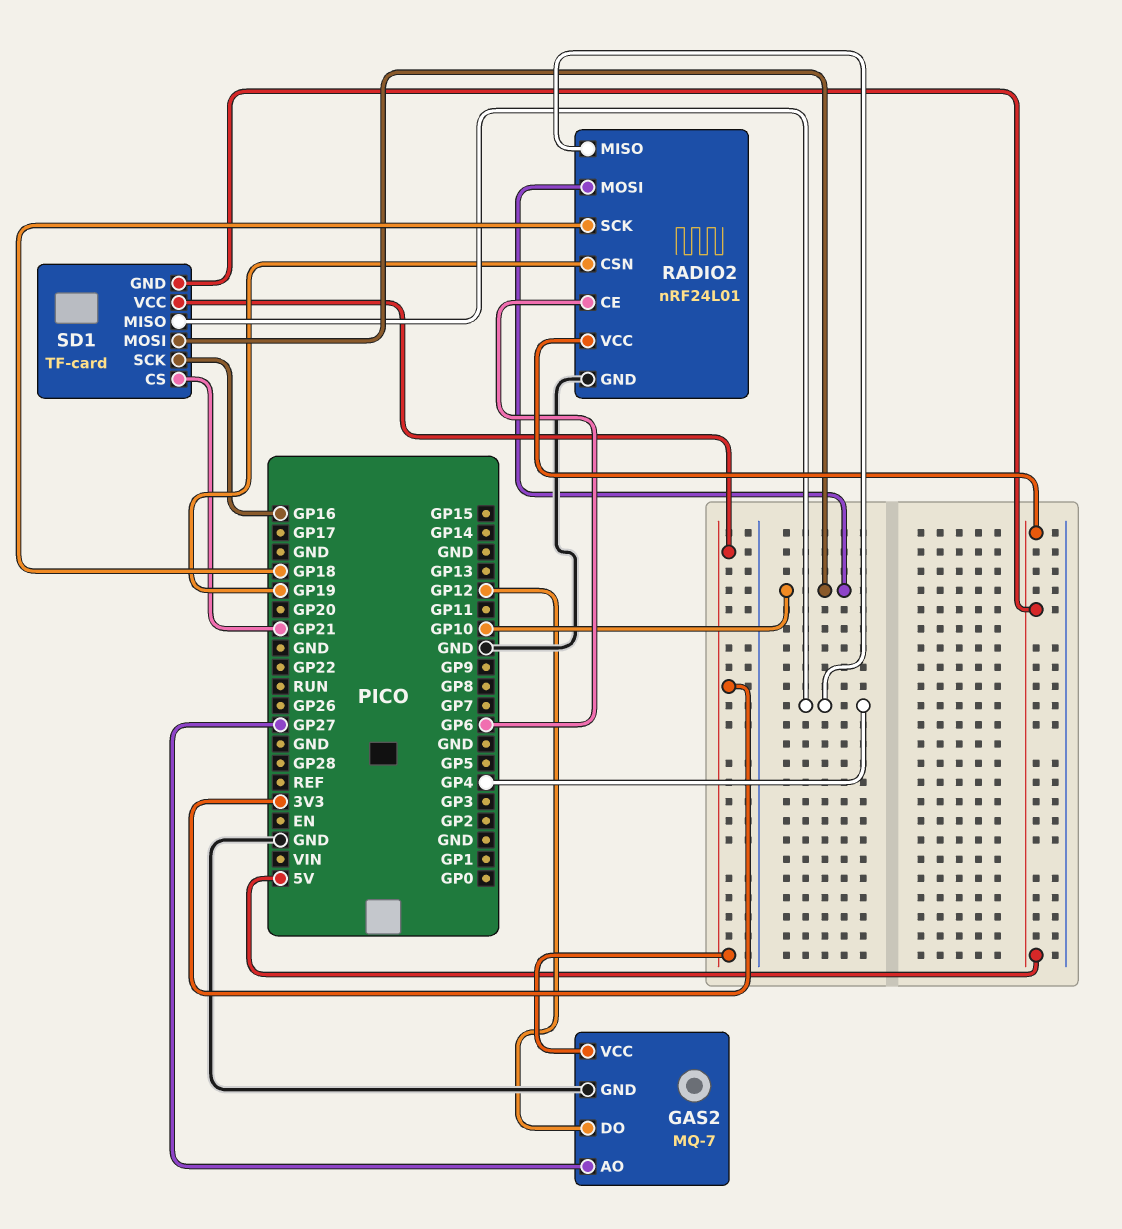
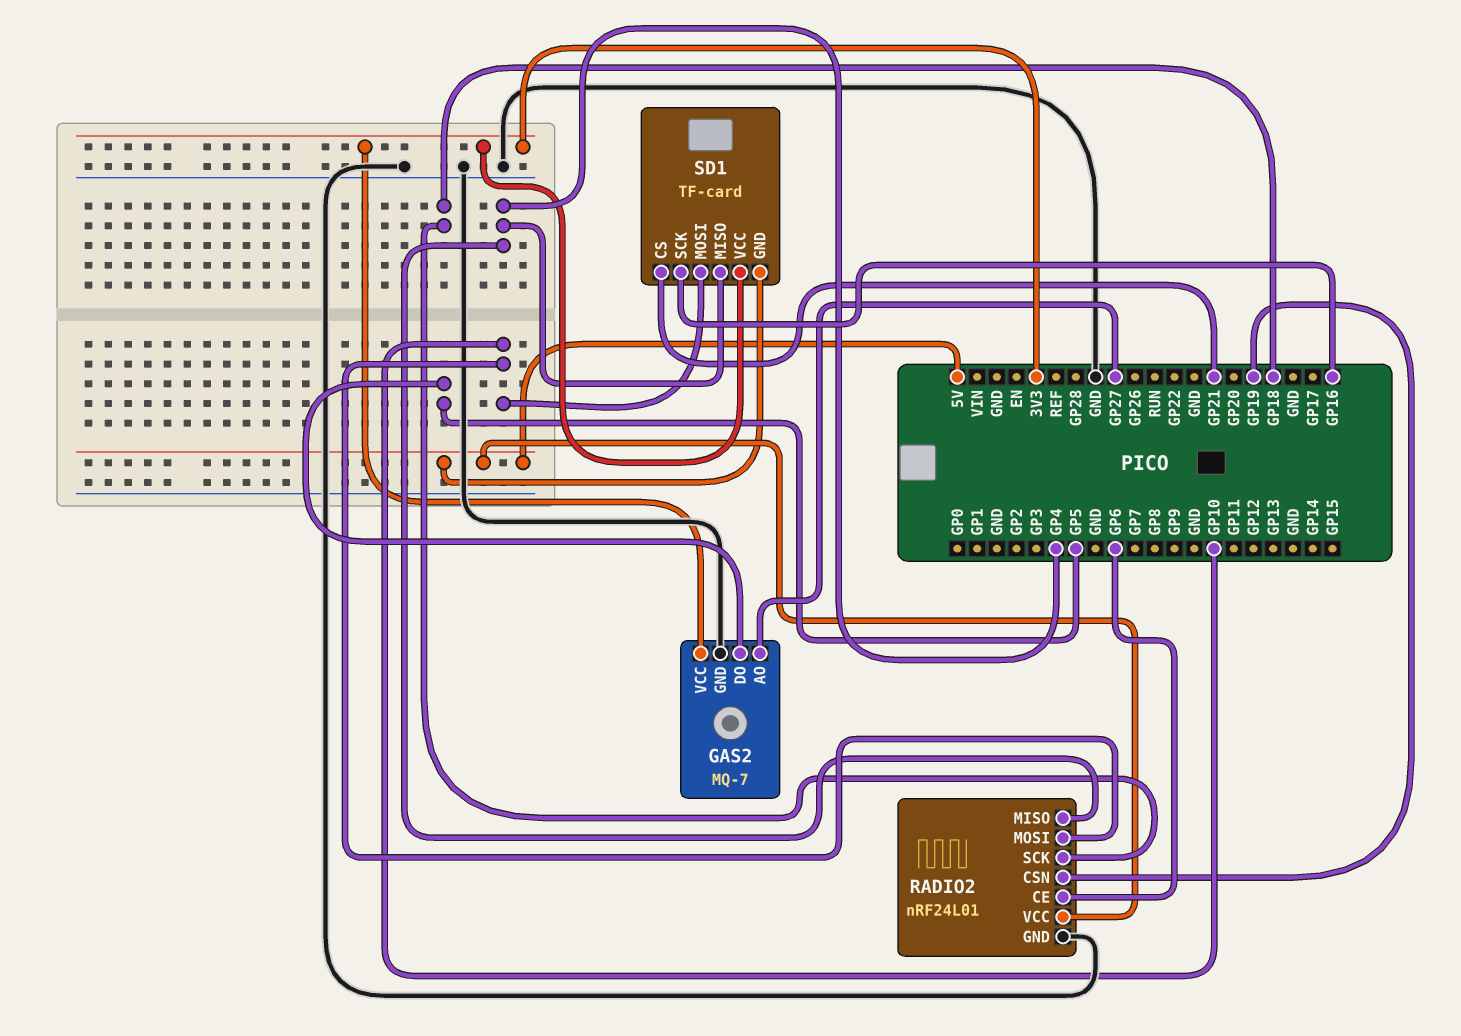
GAS2 pin DO: GP12 -> GP5

